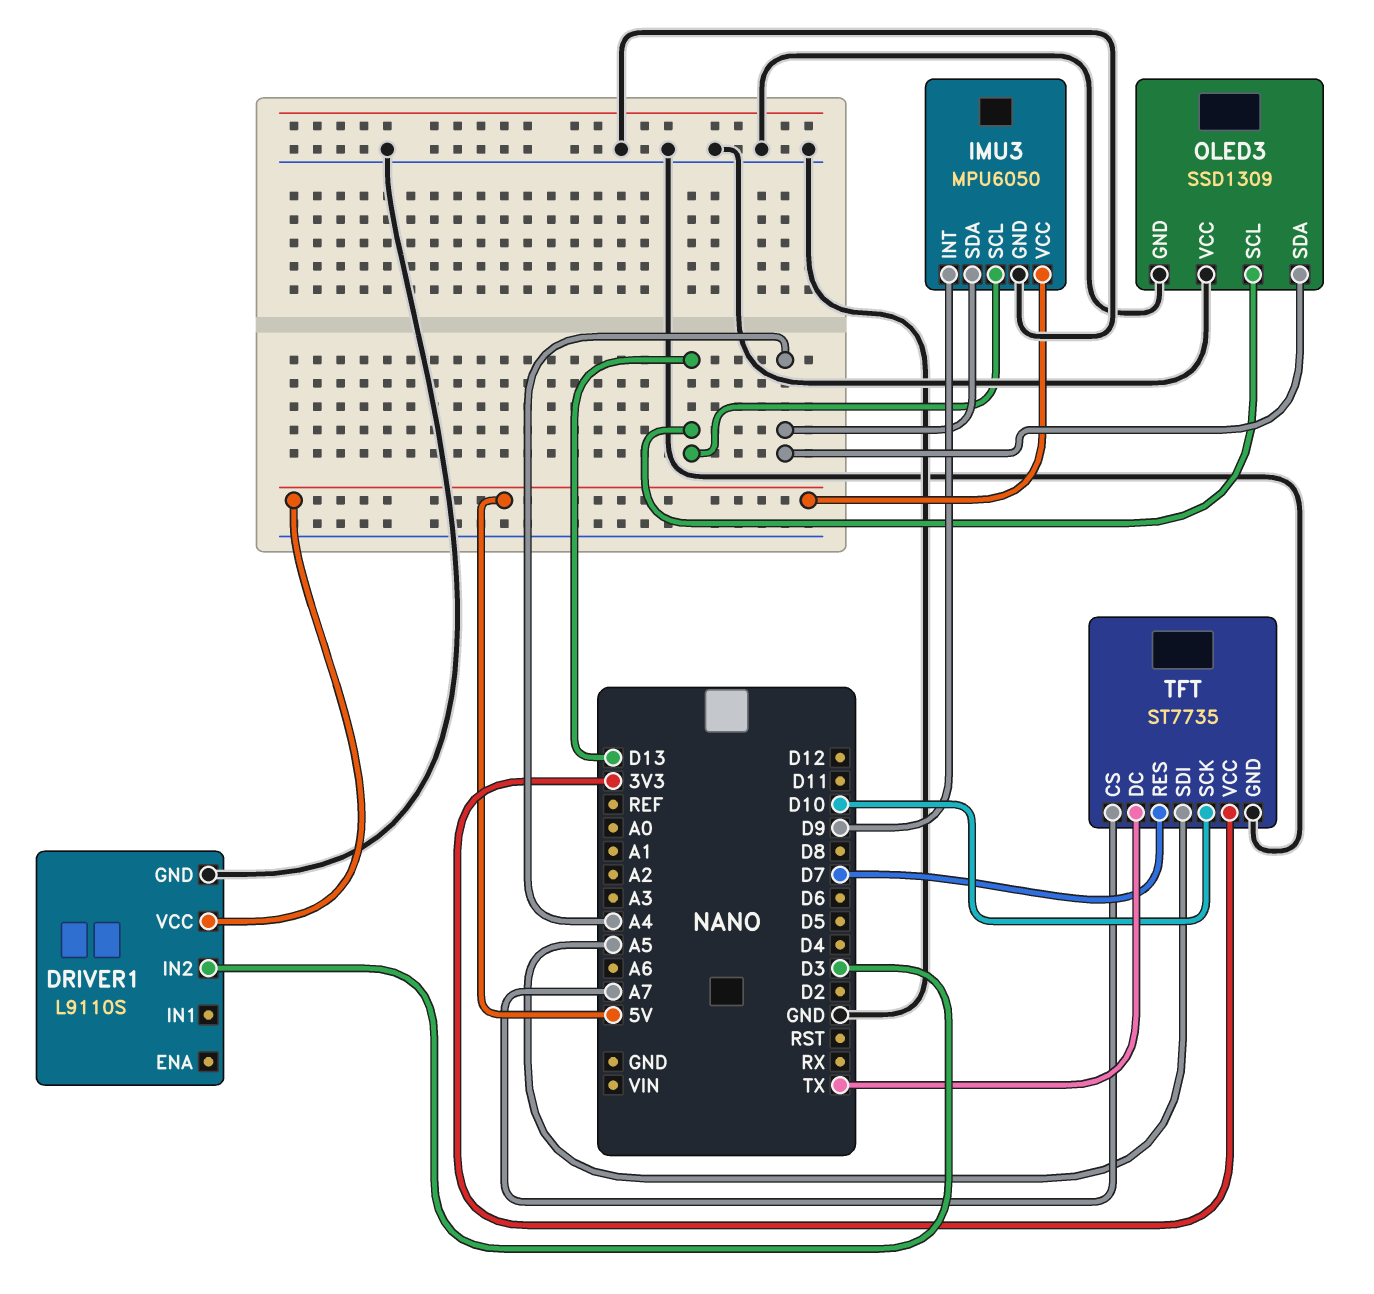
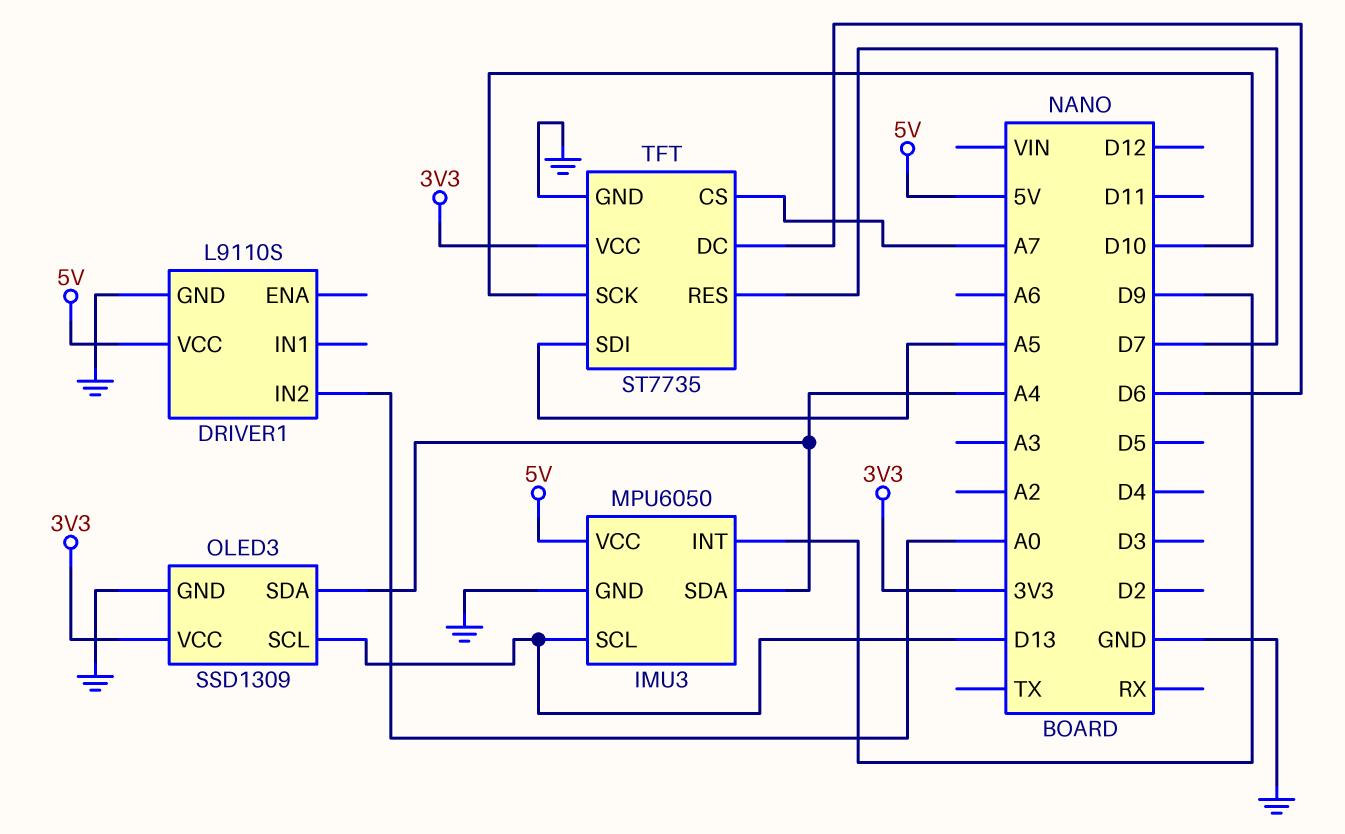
DRIVER1 pin IN2: D3 -> A0
OLED3 pin VCC: GND -> 3V3
TFT pin DC: TX -> D6

